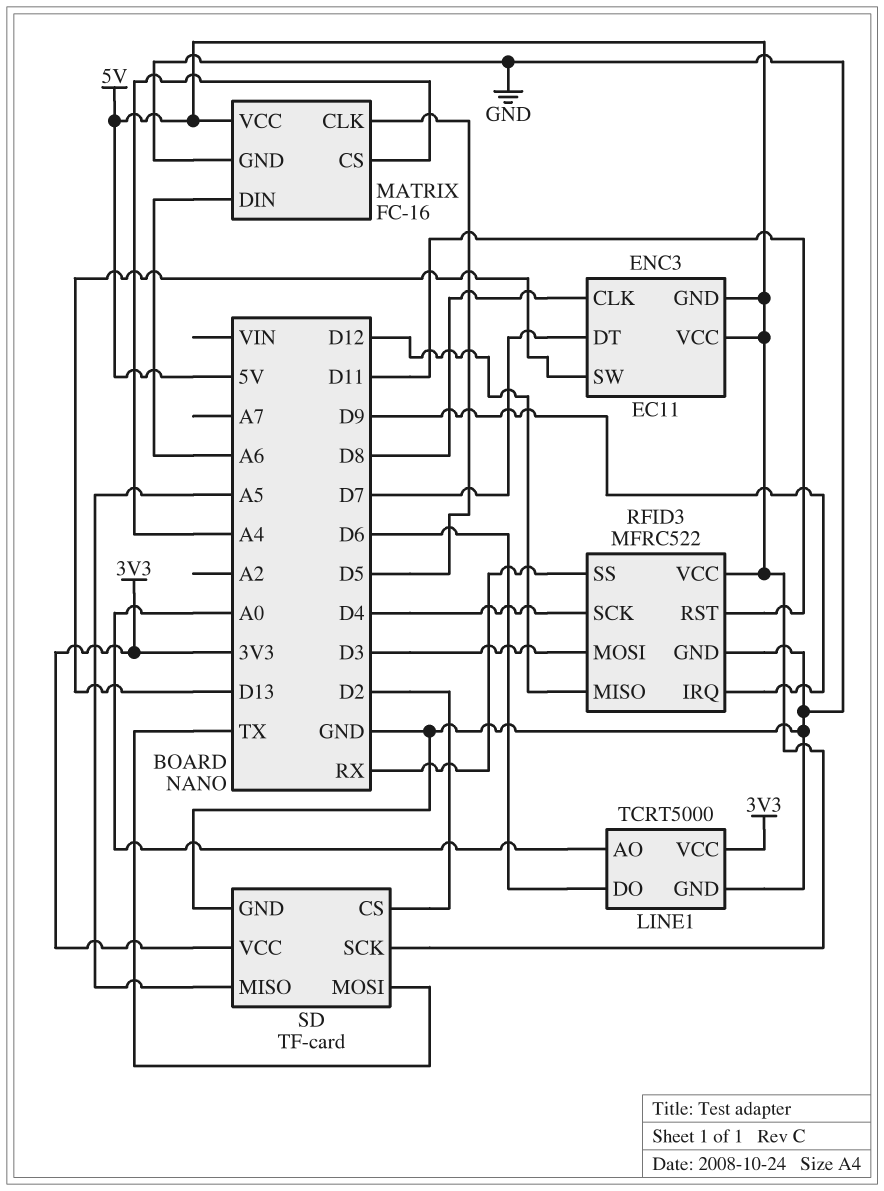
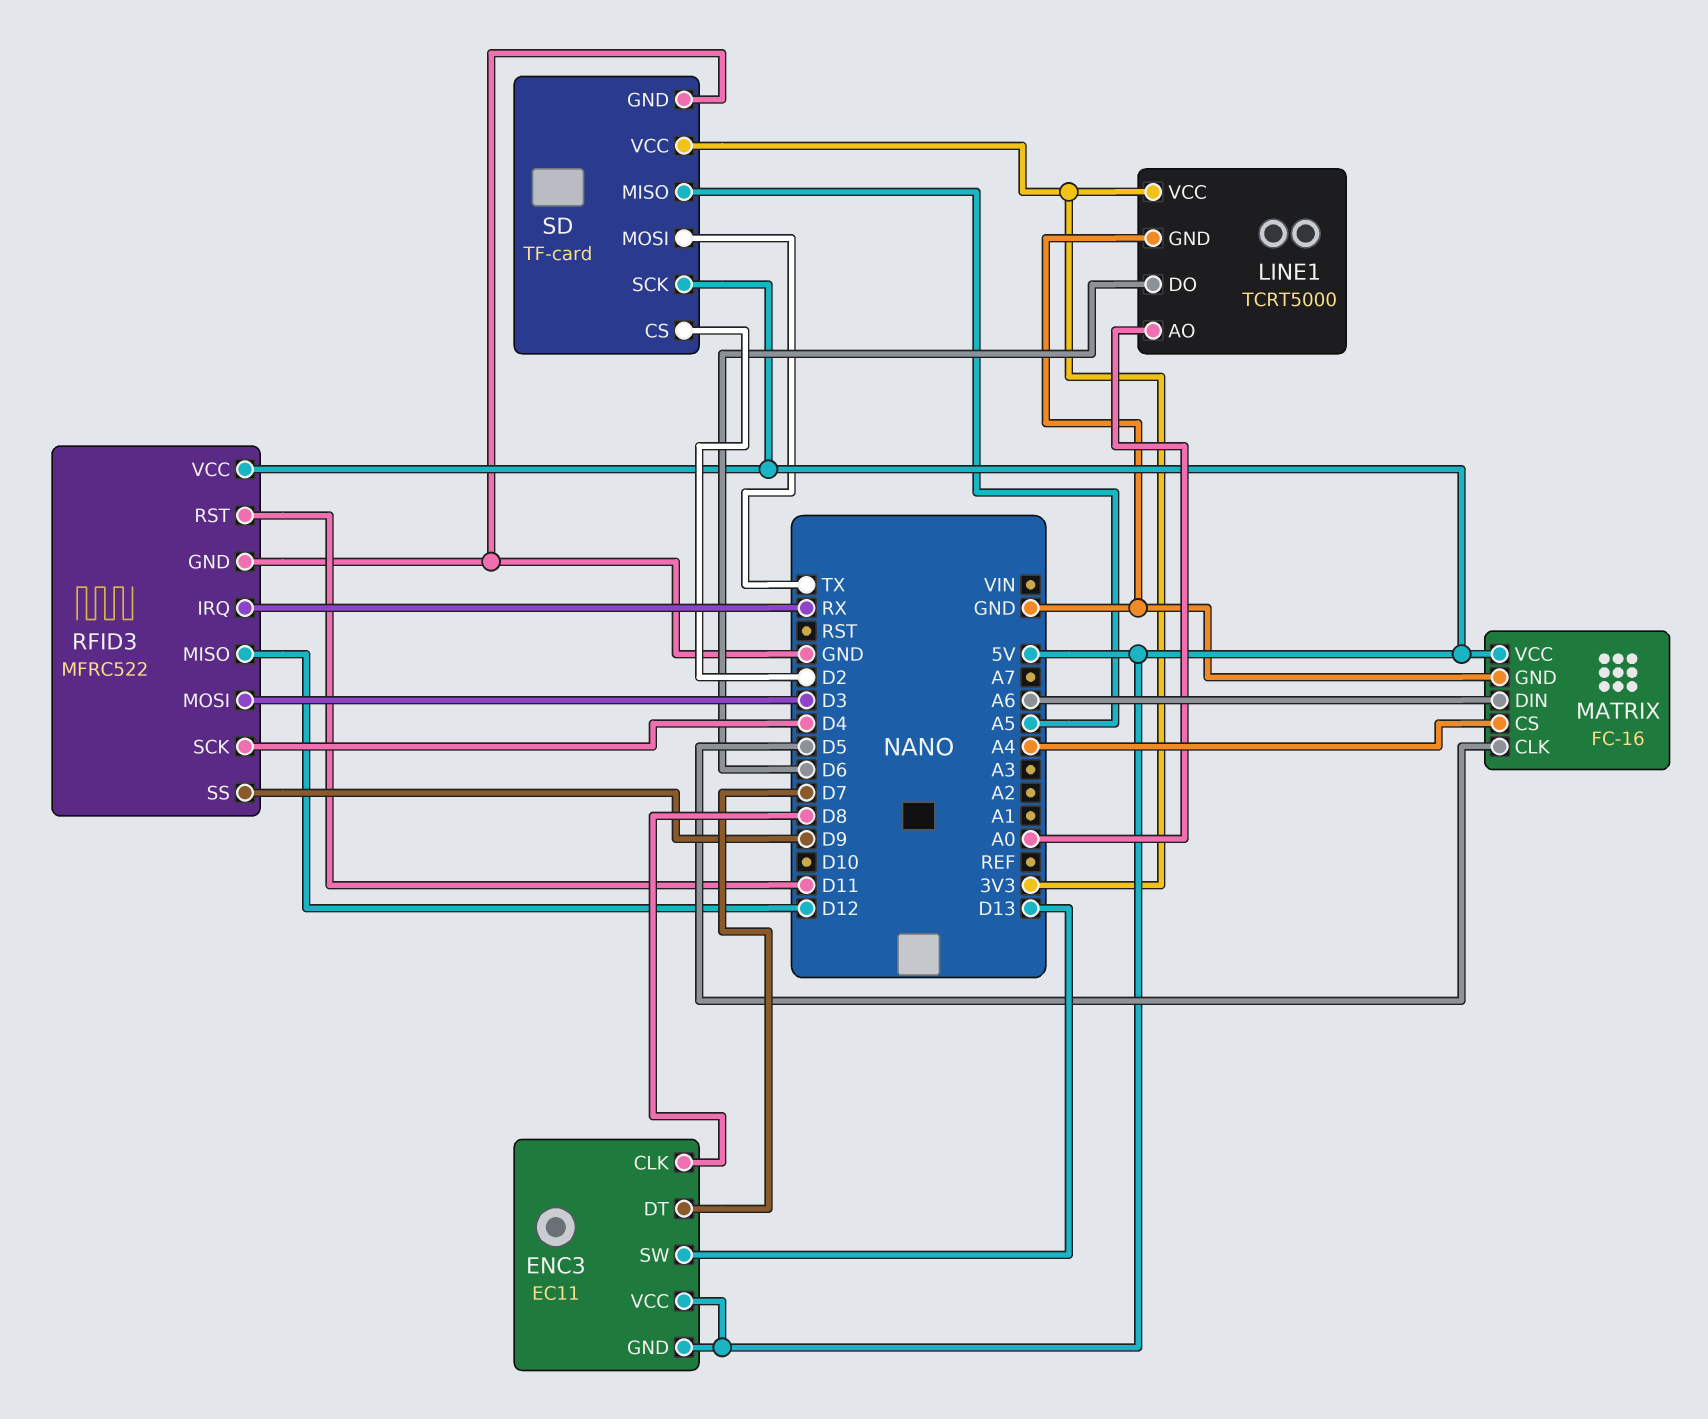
RFID3 pin IRQ: D9 -> RX
RFID3 pin SS: RX -> D9

